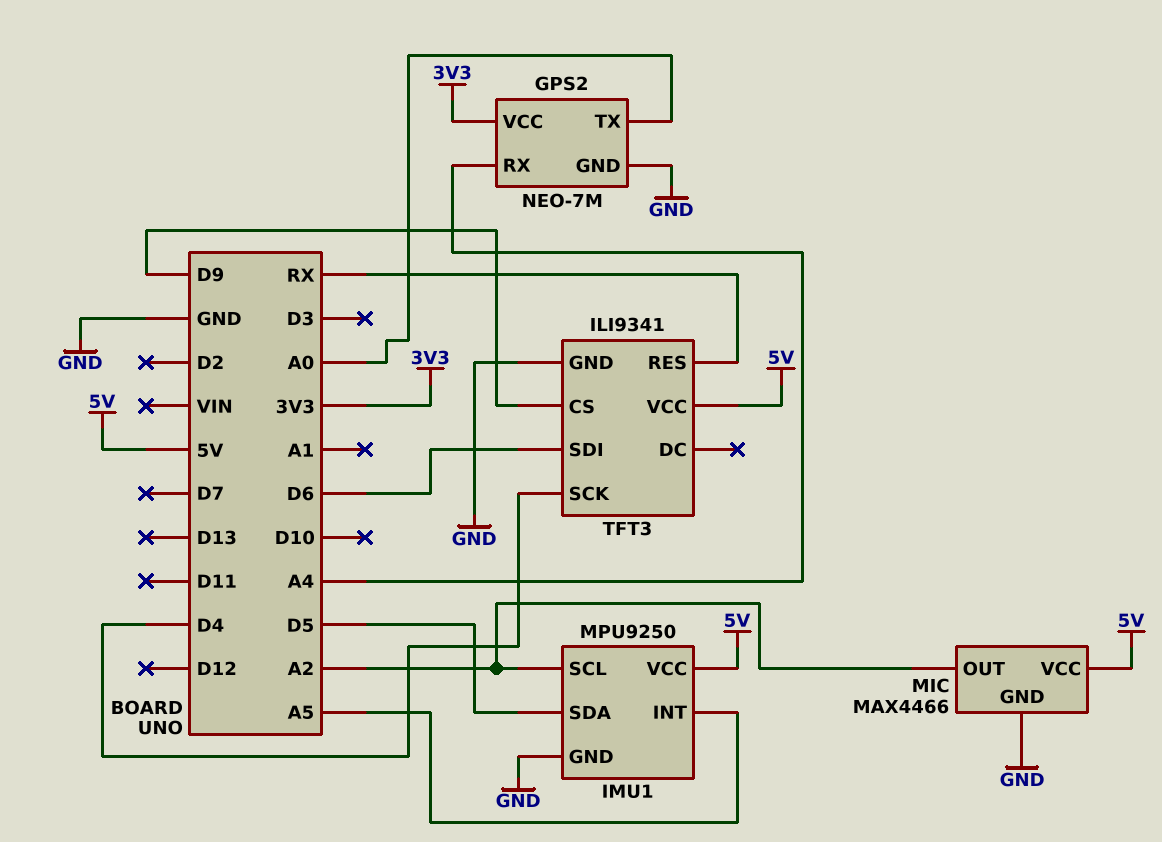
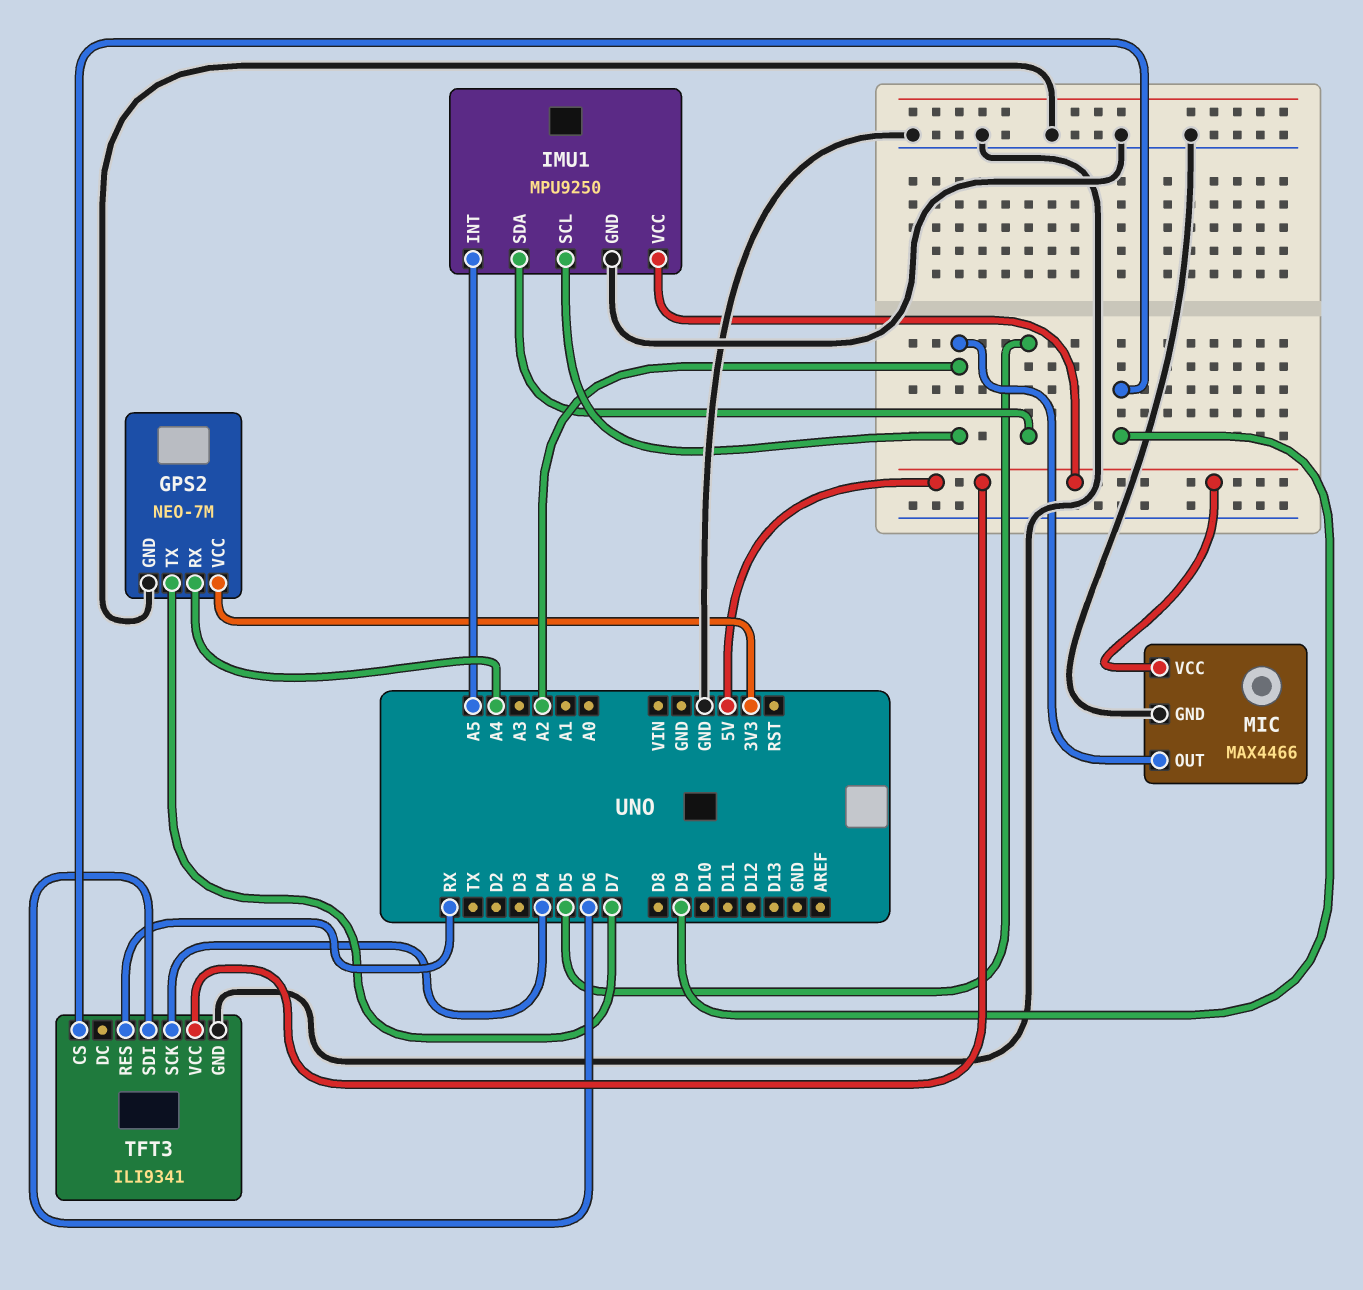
GPS2 pin TX: A0 -> D7

